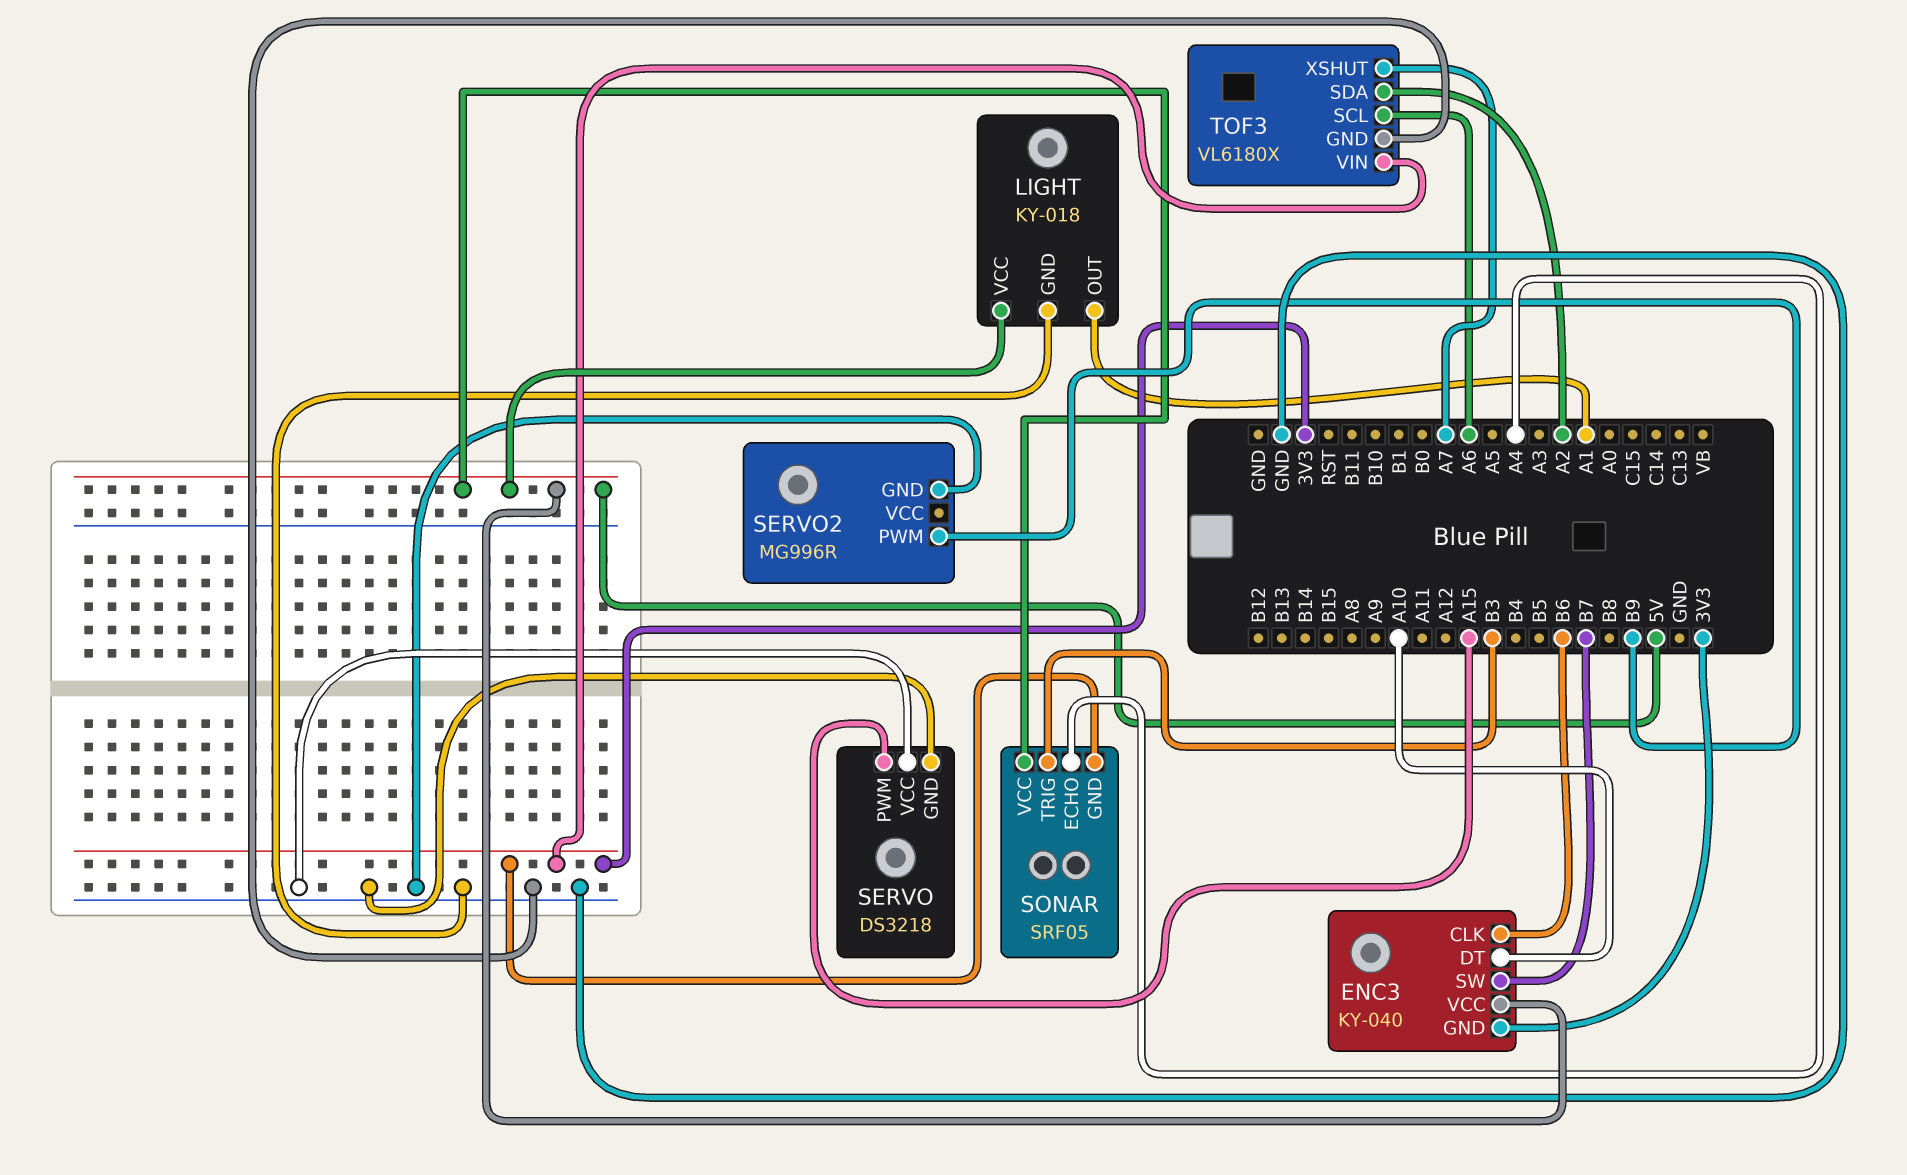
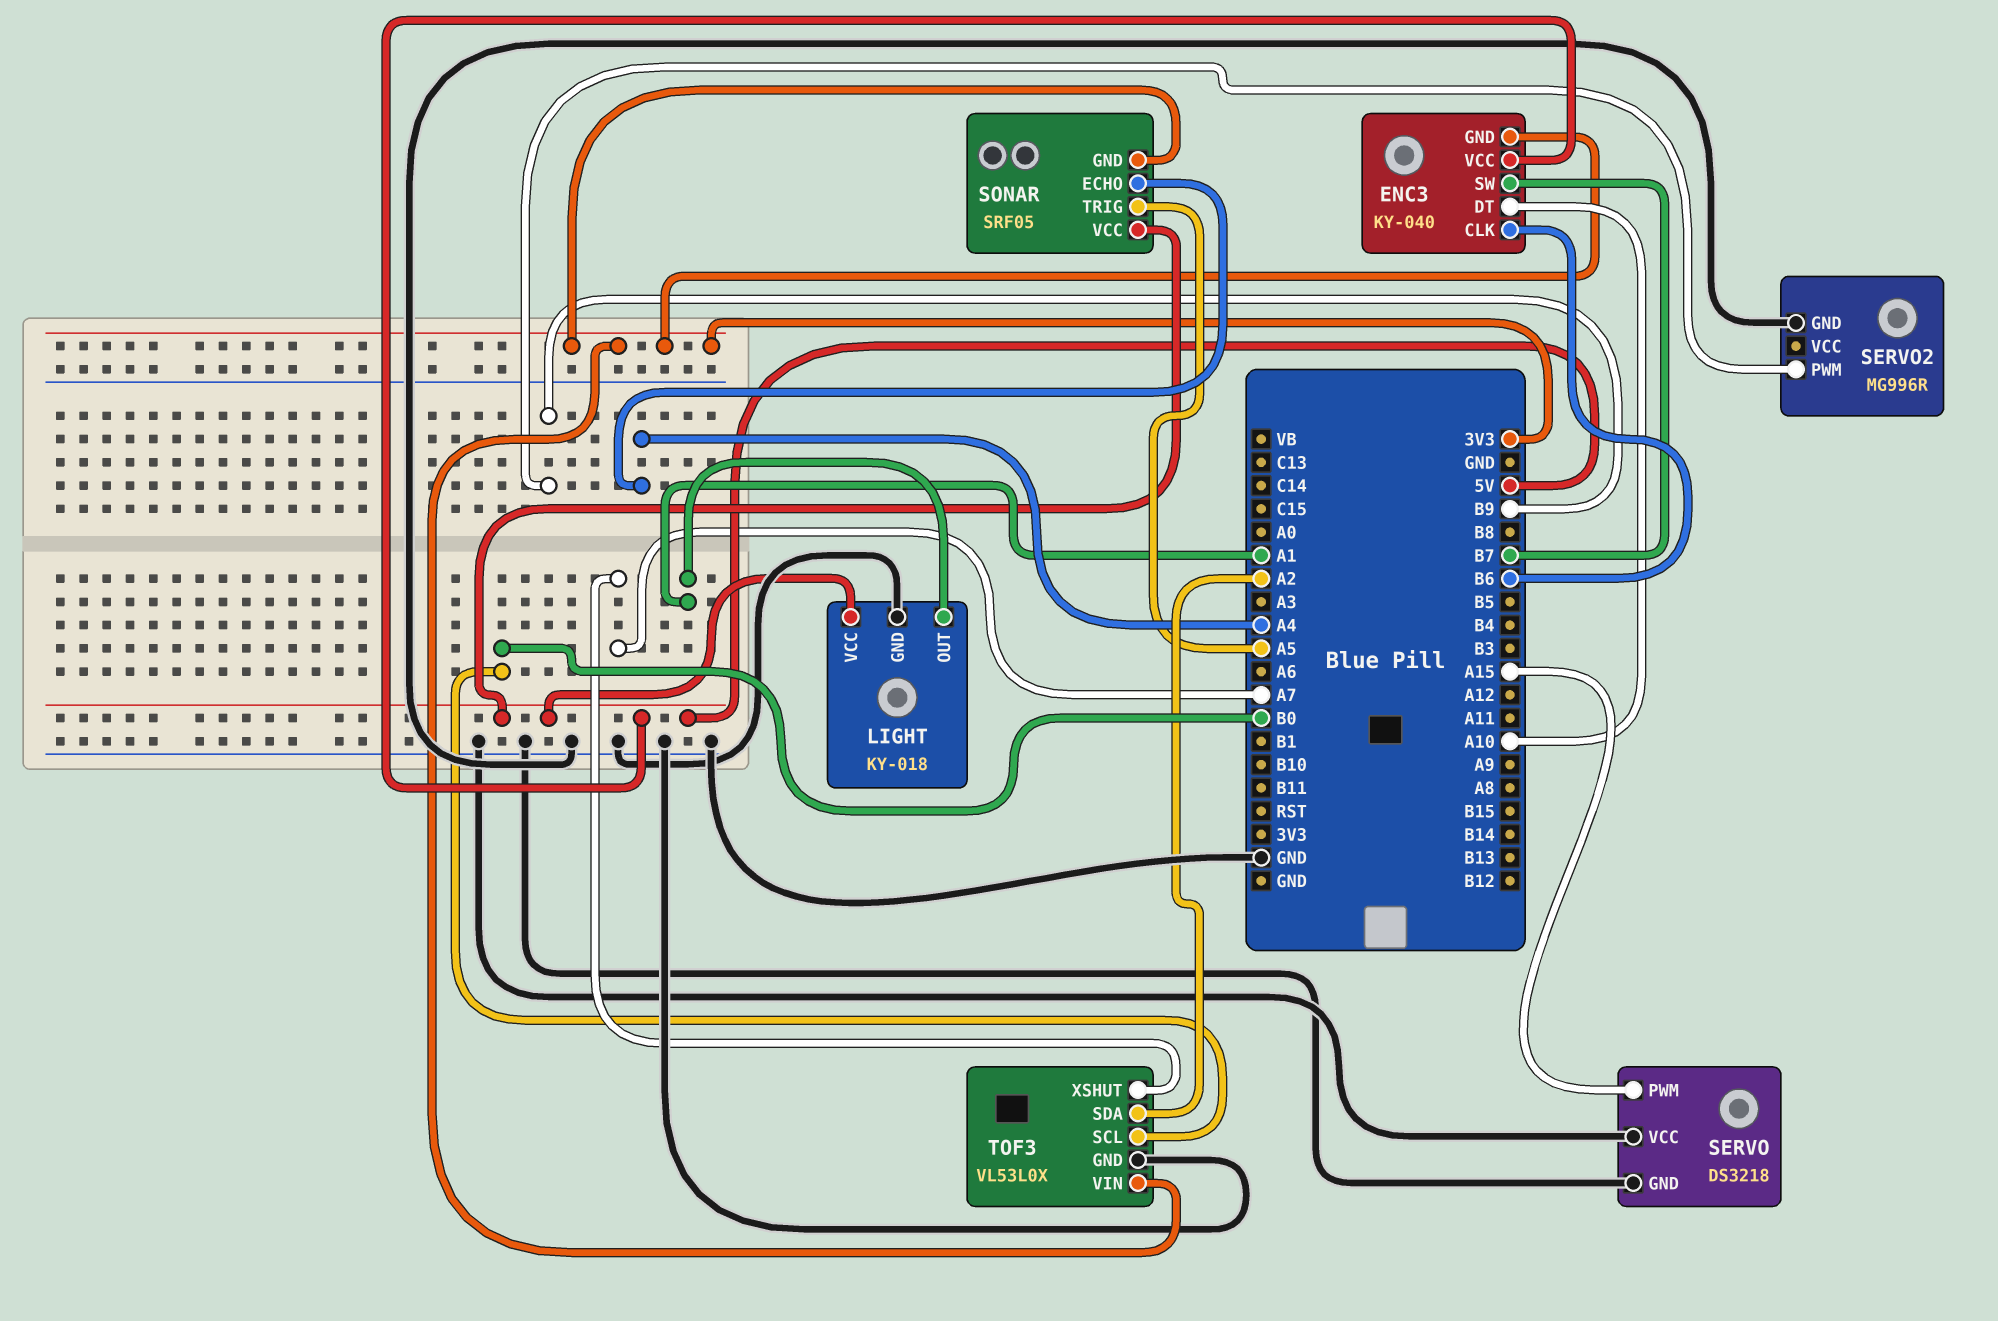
SONAR pin TRIG: B3 -> A5
TOF3: VL6180X -> VL53L0X
TOF3 pin SCL: A6 -> B0

